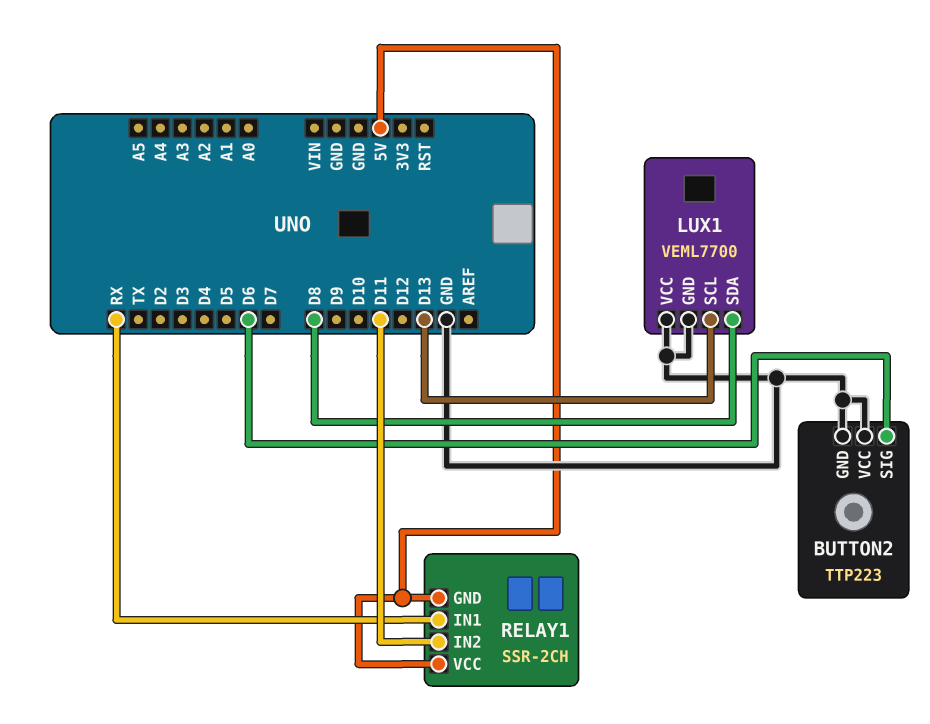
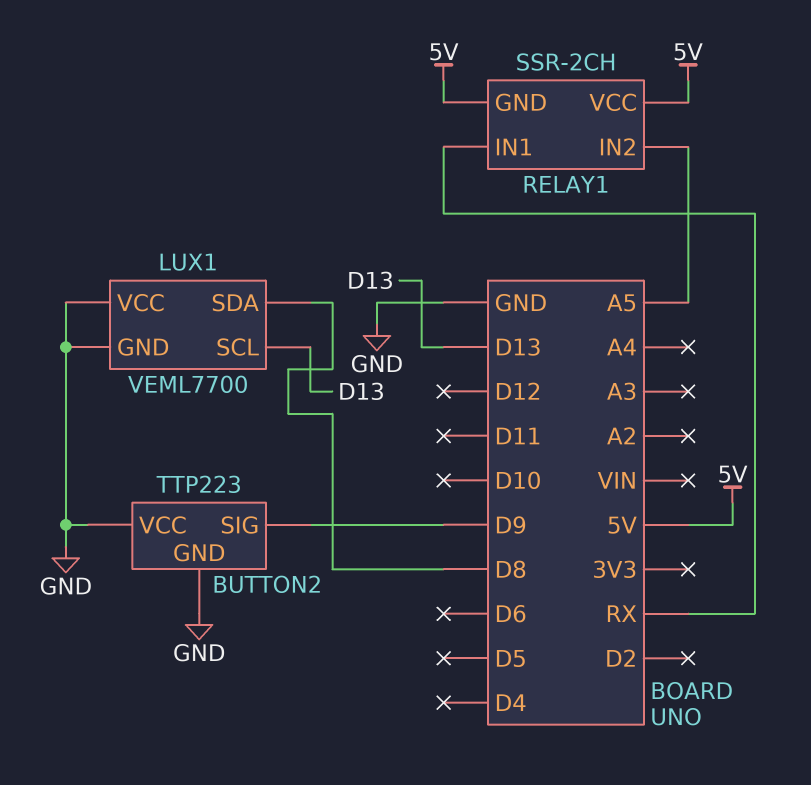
BUTTON2 pin SIG: D6 -> D9
RELAY1 pin IN2: D11 -> A5

